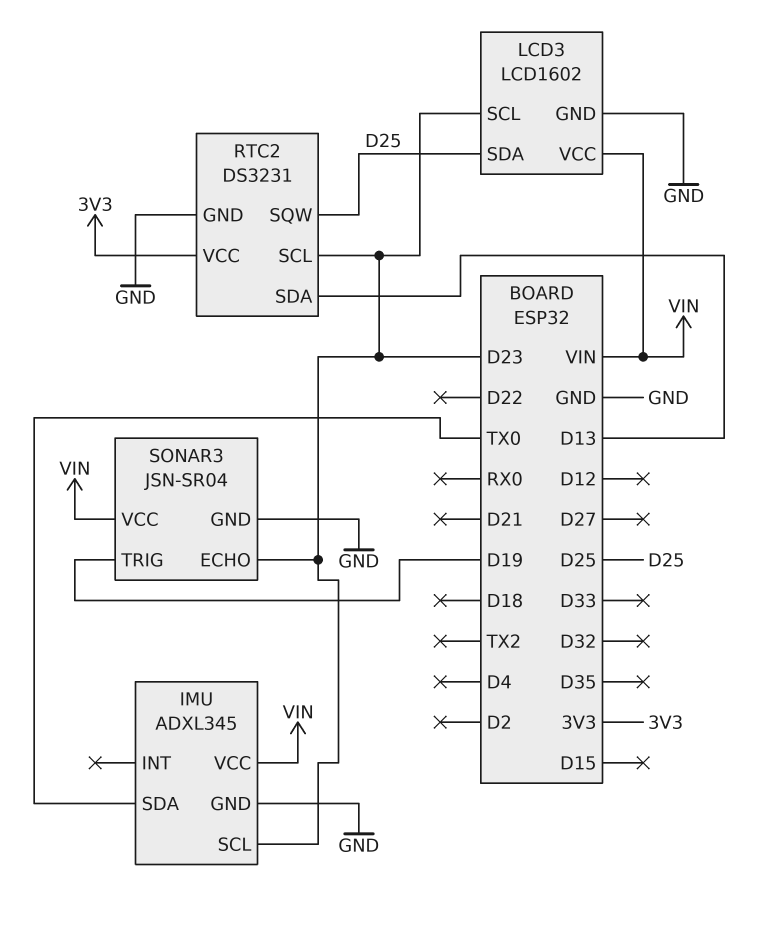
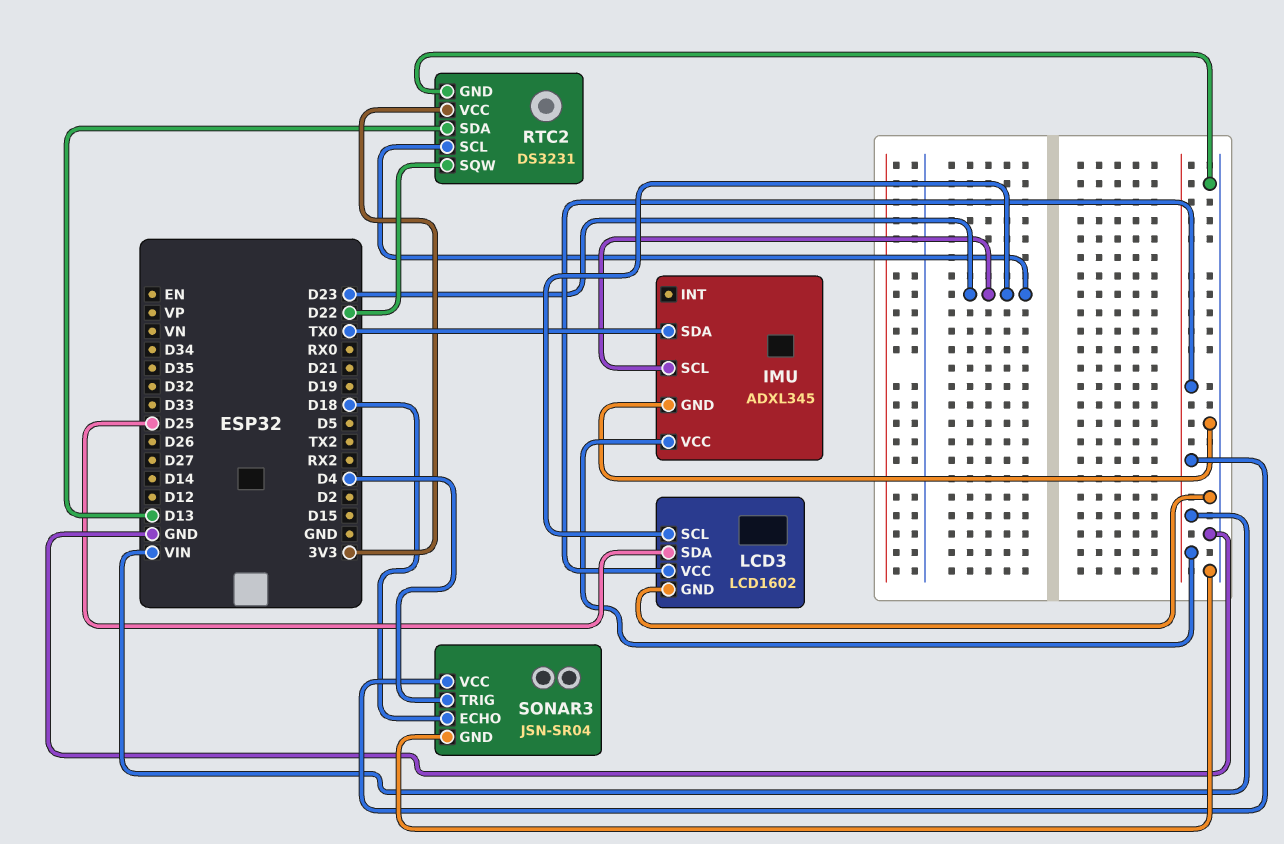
RTC2 pin SQW: D25 -> D22
SONAR3 pin ECHO: D23 -> D18
SONAR3 pin TRIG: D19 -> D4

